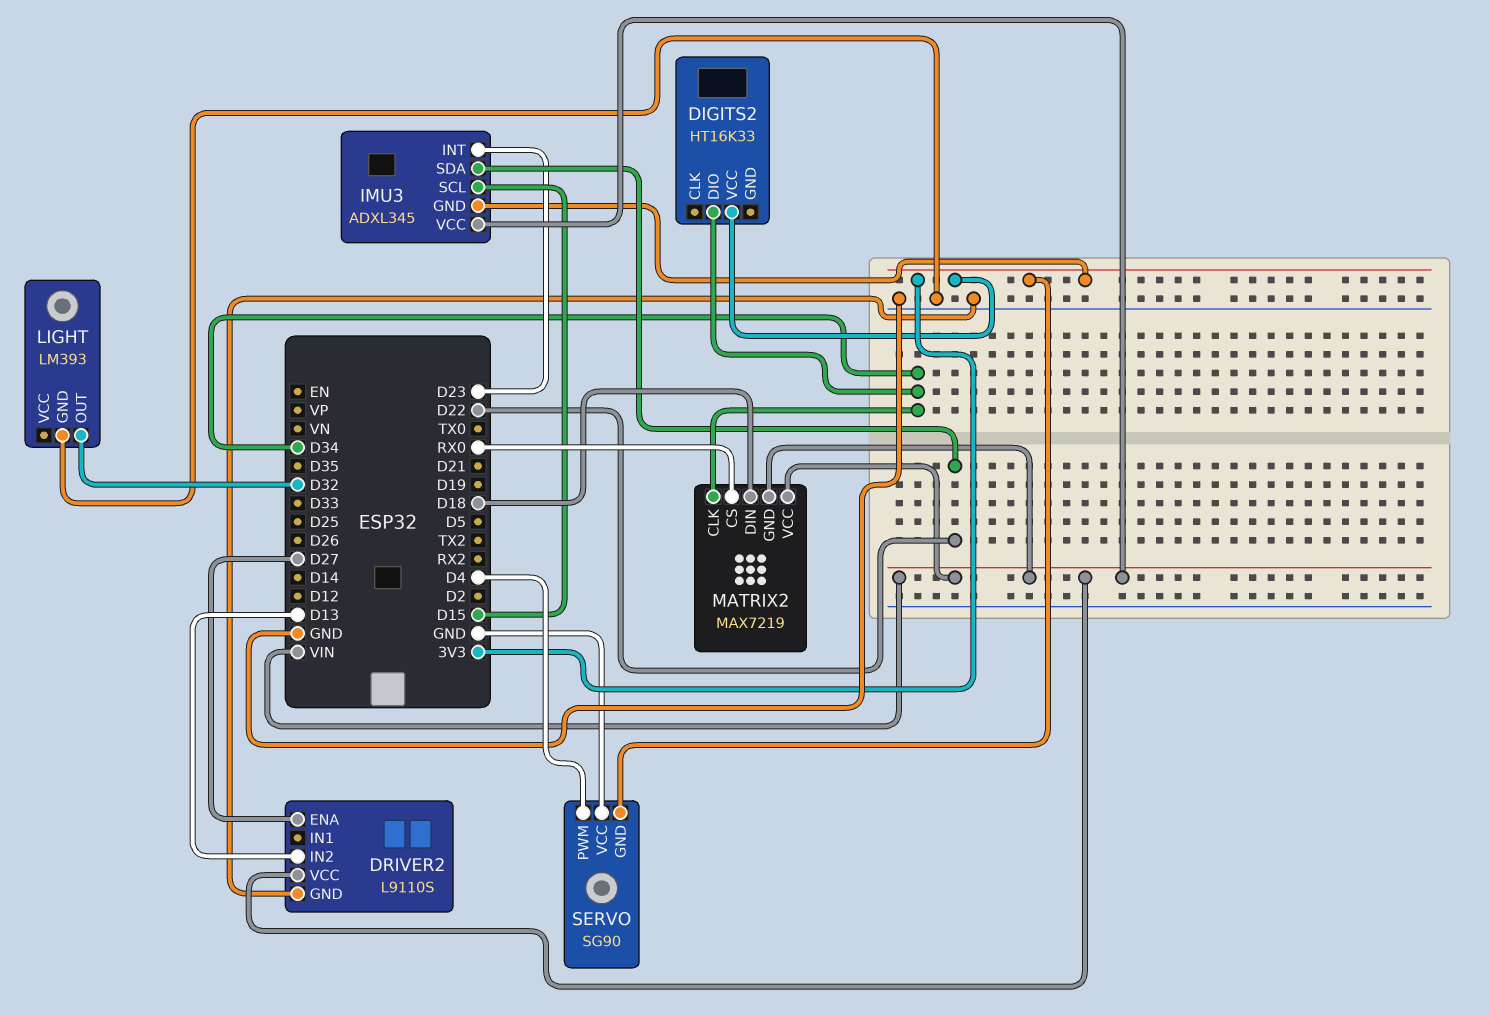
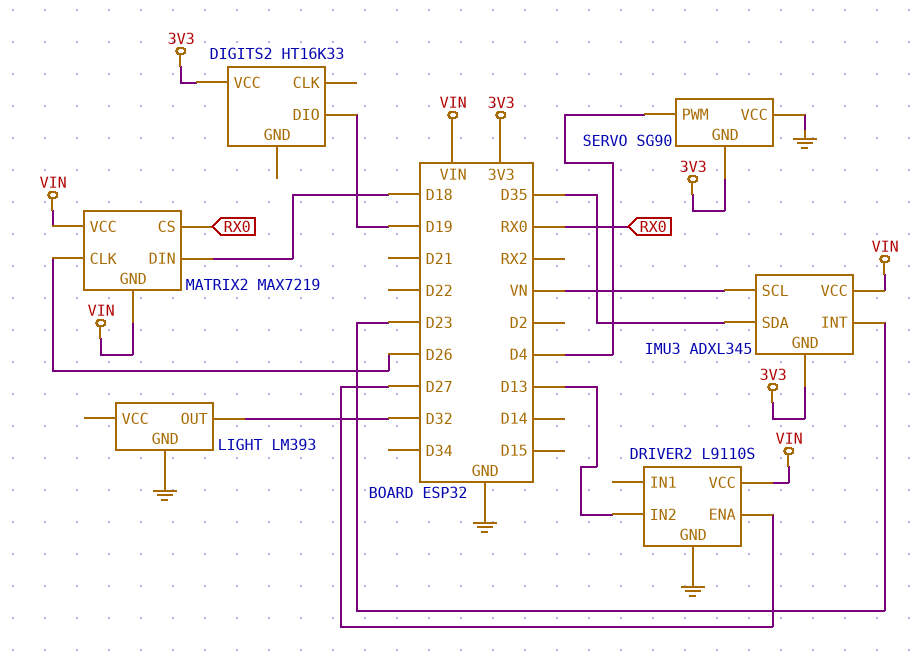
DIGITS2 pin DIO: D34 -> D19
IMU3 pin SCL: D15 -> VN
IMU3 pin SDA: D22 -> D35
MATRIX2 pin CLK: D34 -> D26

